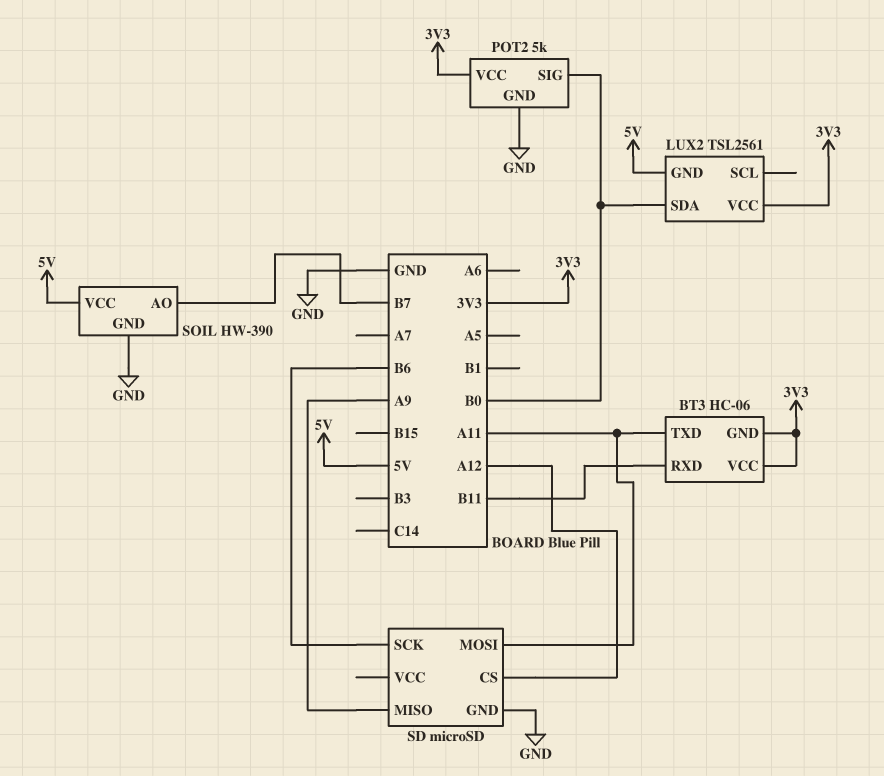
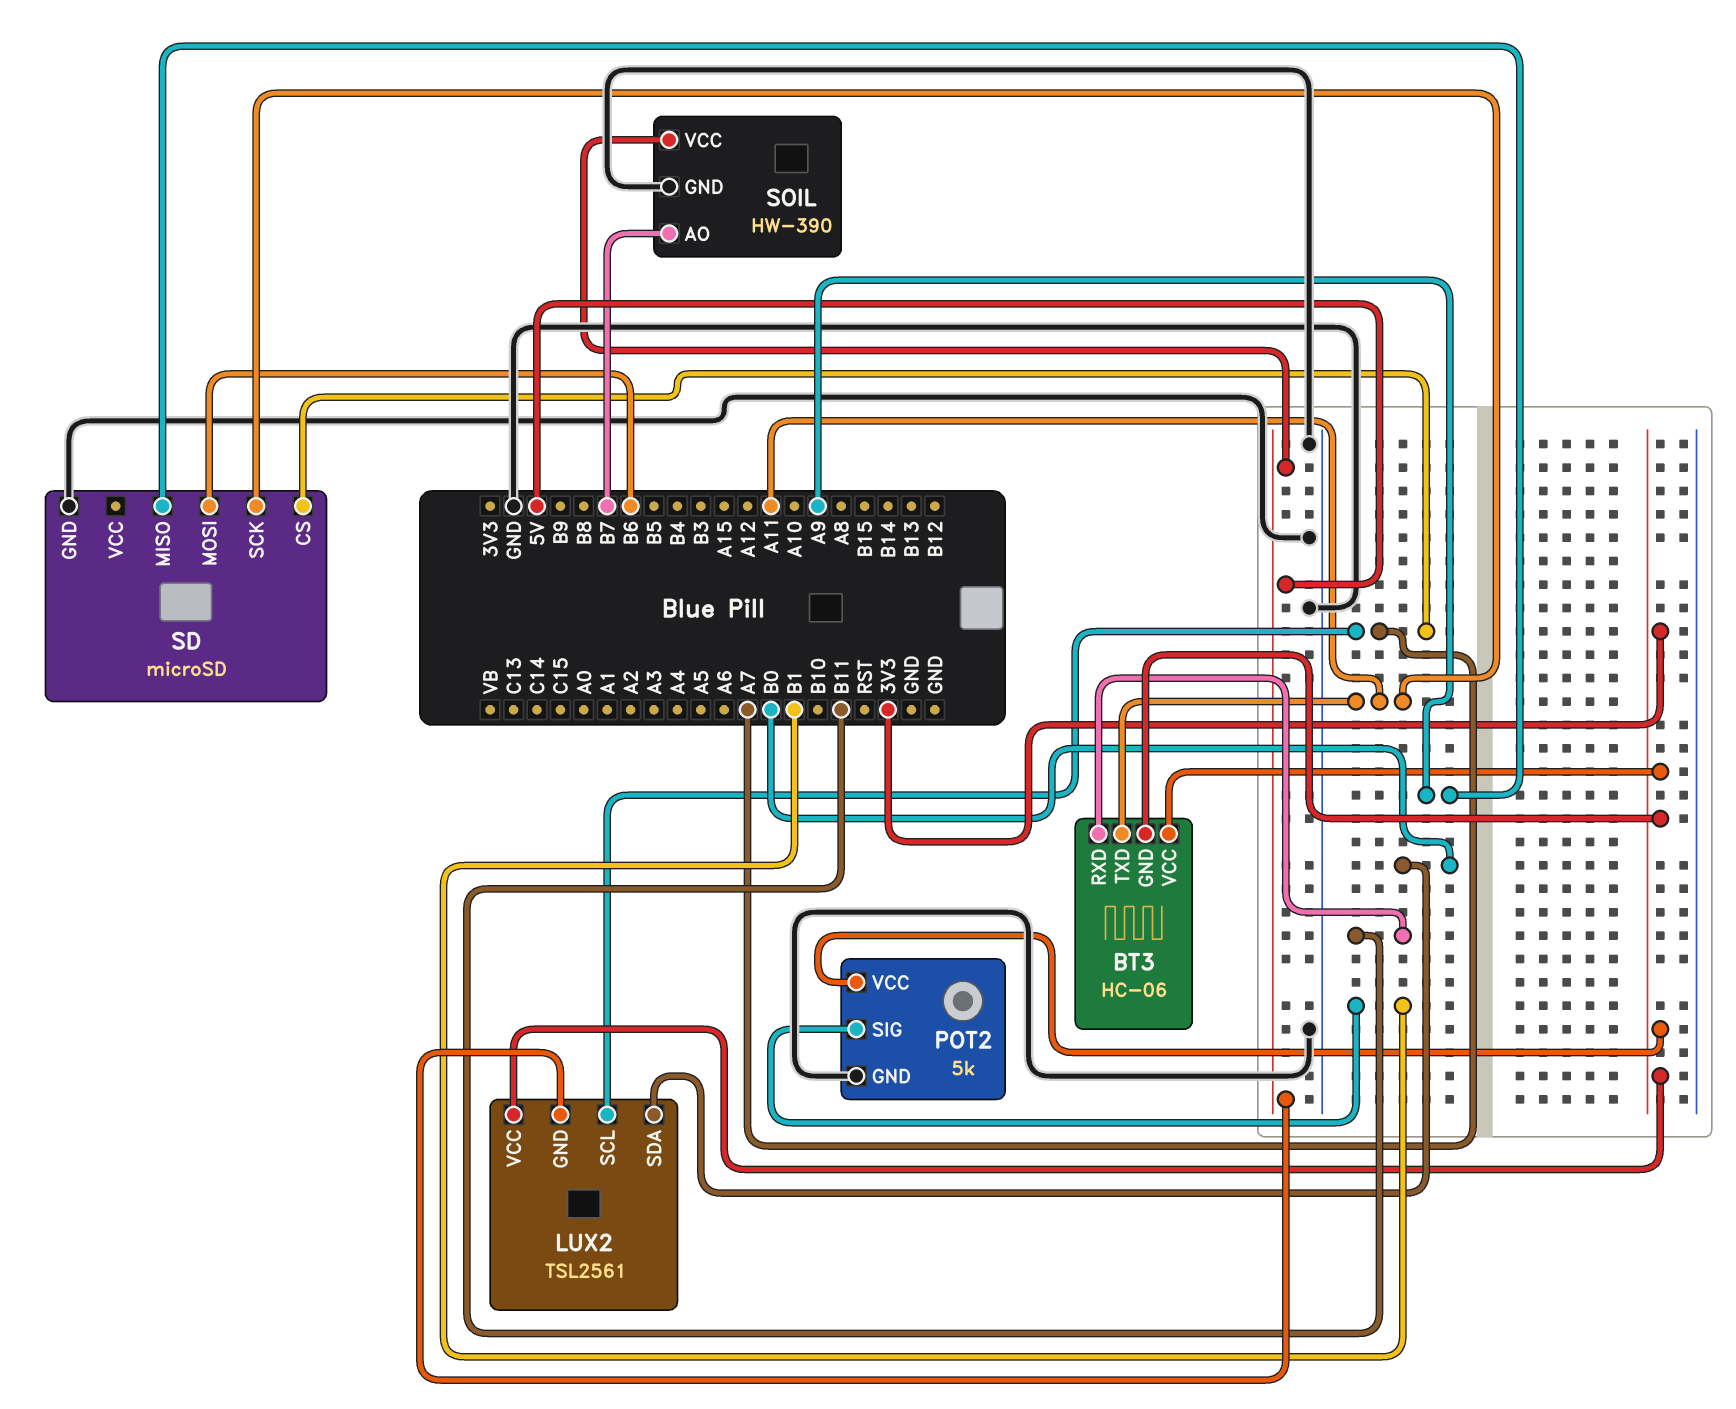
LUX2 pin SCL: none -> A7
POT2 pin SIG: B0 -> B1
SD pin CS: A12 -> A7
SD pin MOSI: A11 -> B6
SD pin SCK: B6 -> A11

